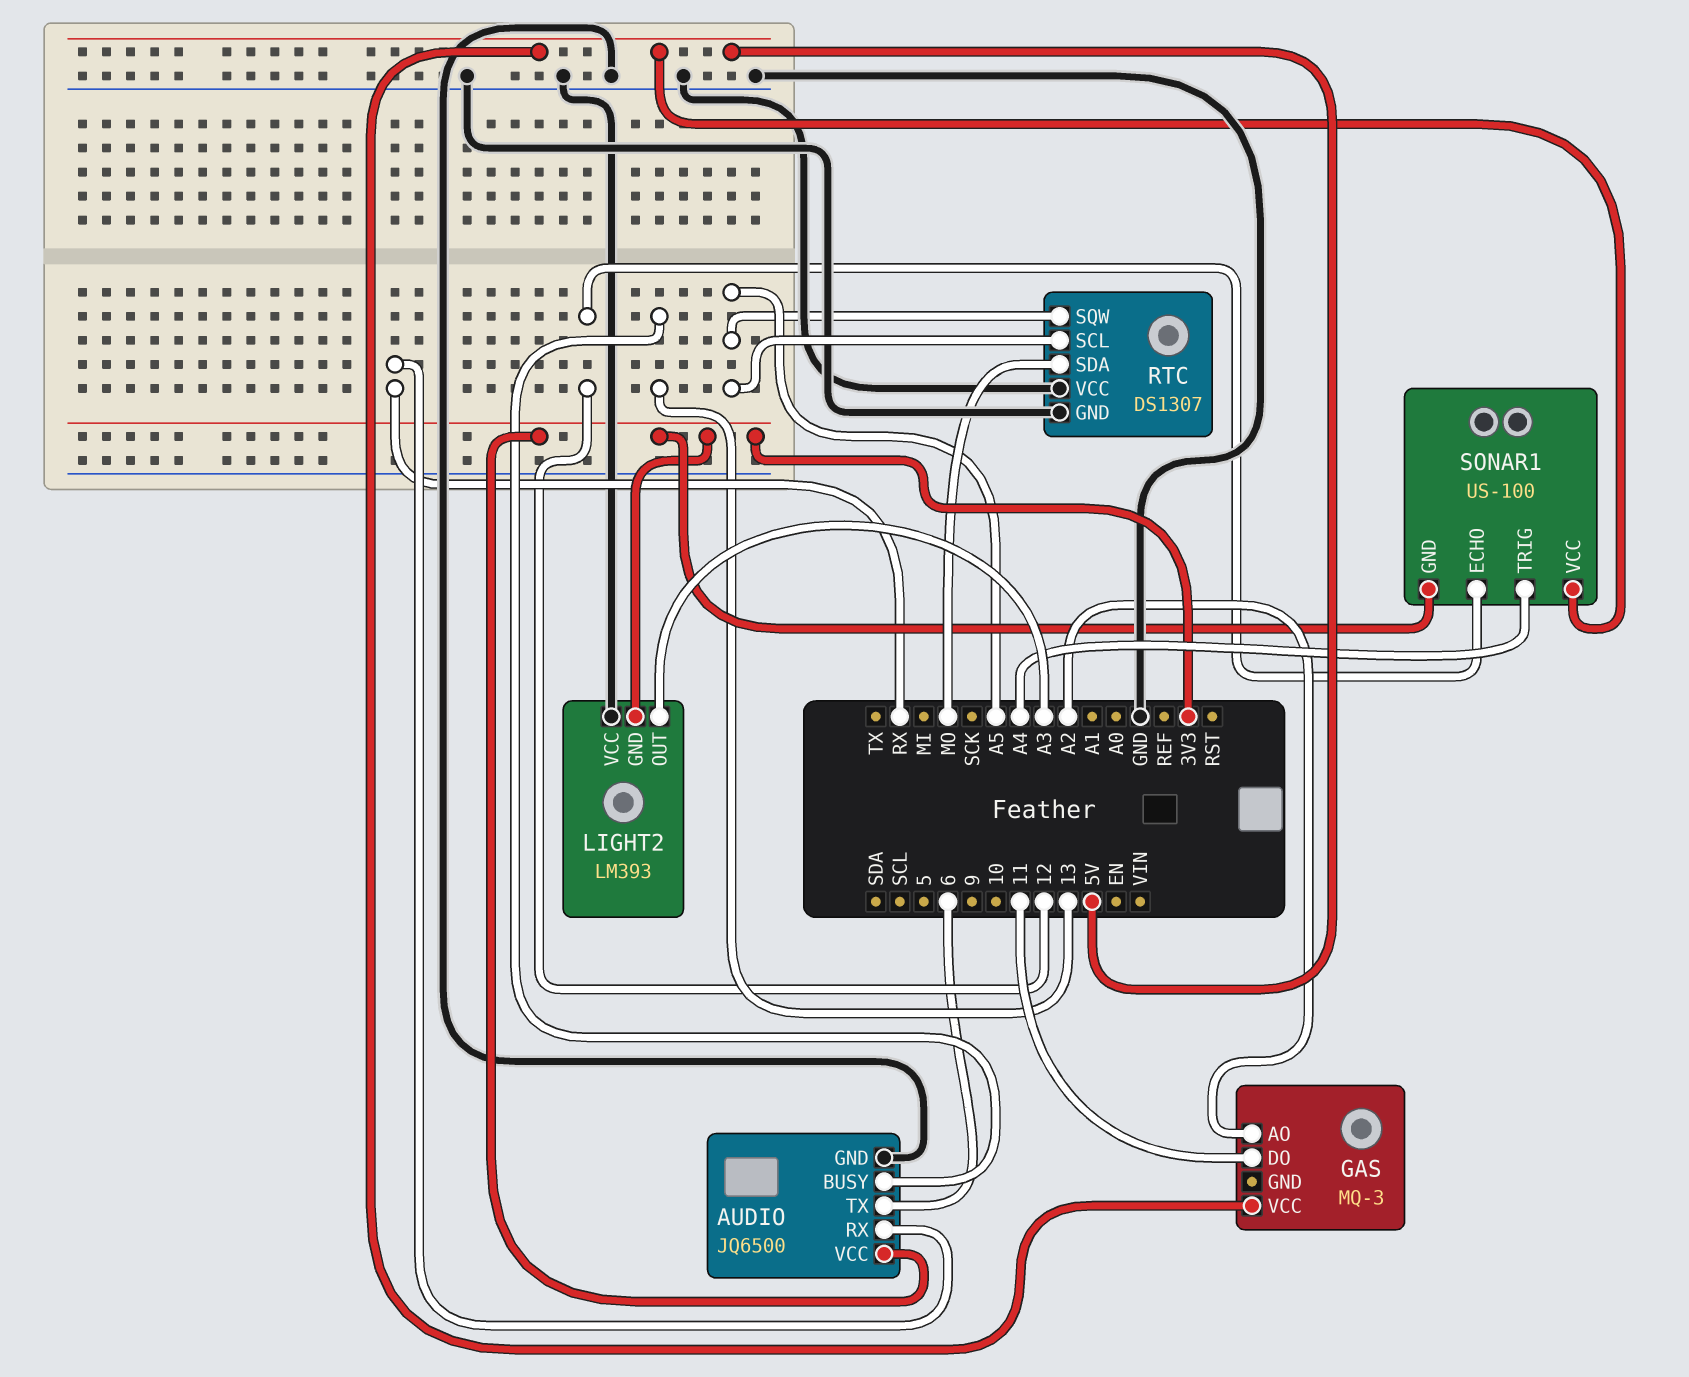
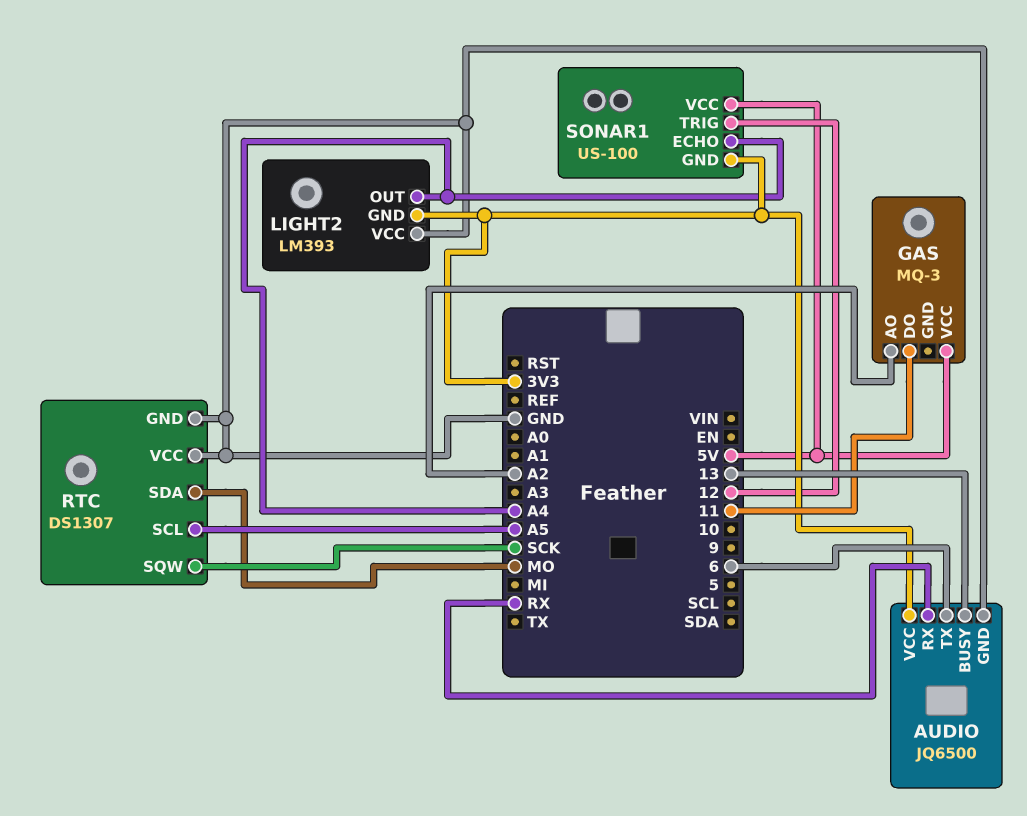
LIGHT2 pin OUT: A3 -> A4
RTC pin SQW: A5 -> SCK
SONAR1 pin ECHO: 12 -> A4
SONAR1 pin TRIG: A4 -> 12

